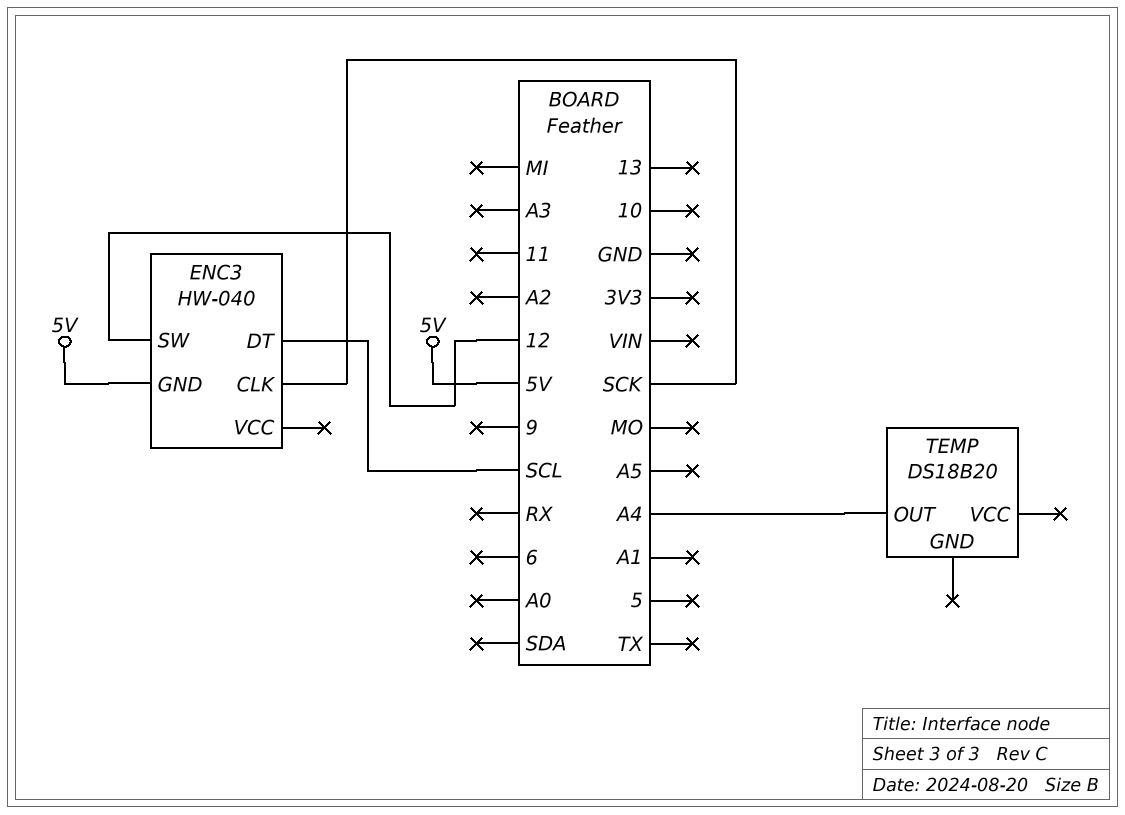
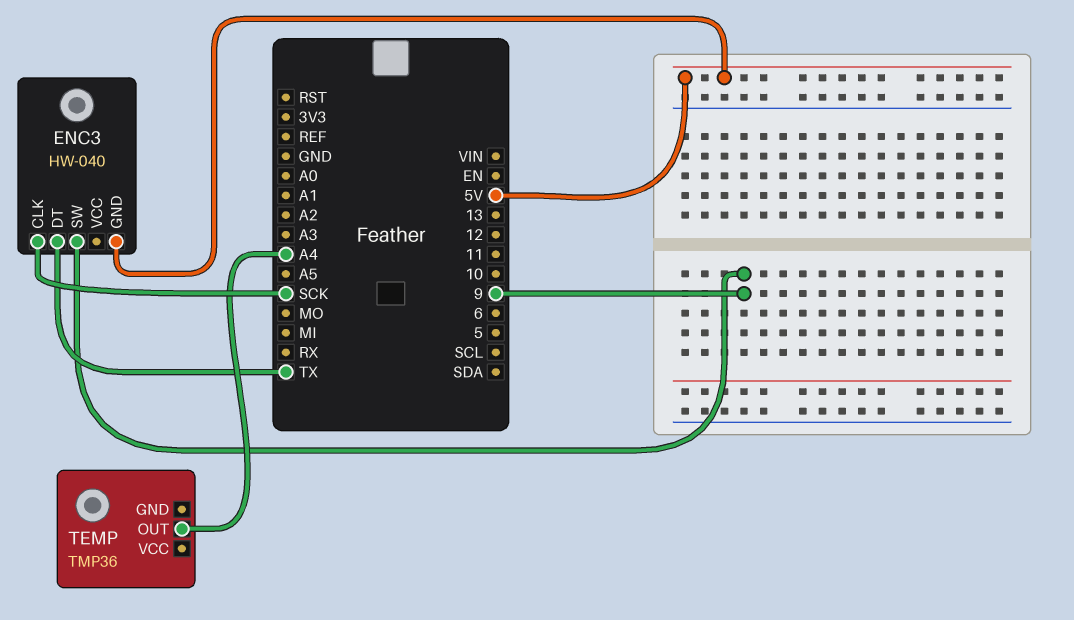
ENC3 pin DT: SCL -> TX
ENC3 pin SW: 12 -> 9
TEMP: DS18B20 -> TMP36

